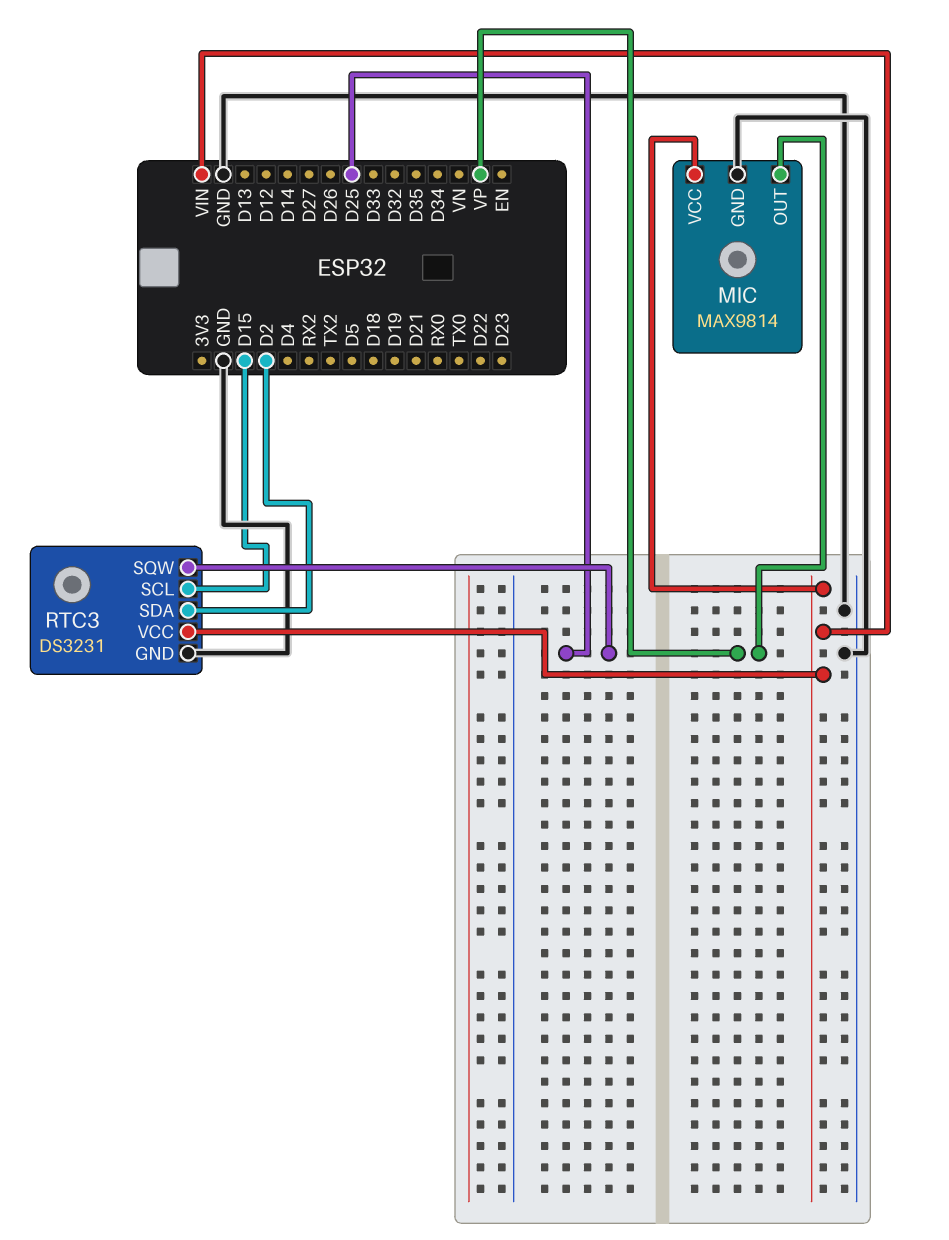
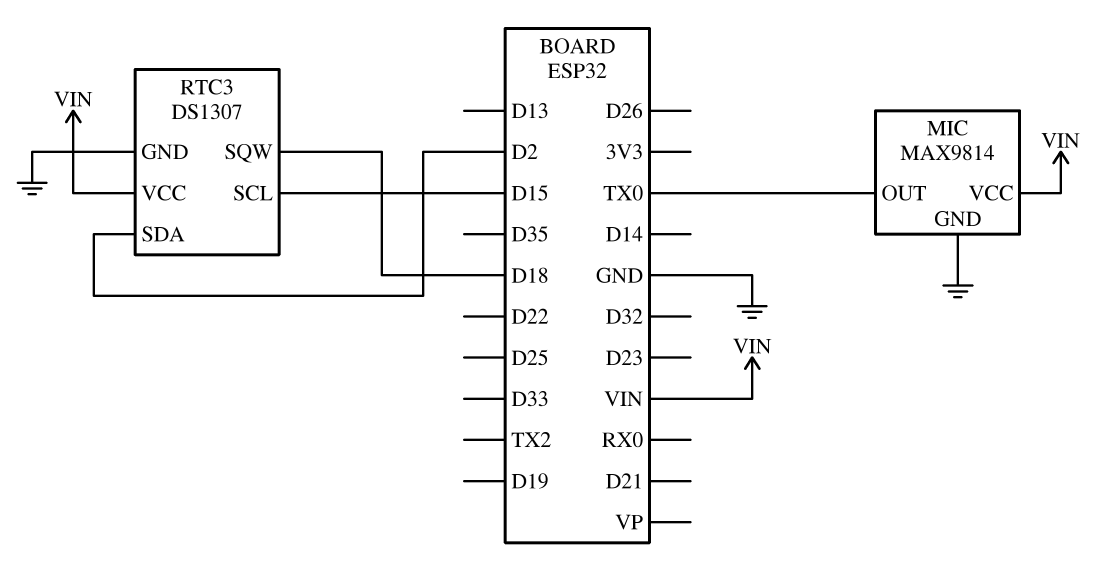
MIC pin OUT: VP -> TX0
RTC3: DS3231 -> DS1307
RTC3 pin SQW: D25 -> D18

